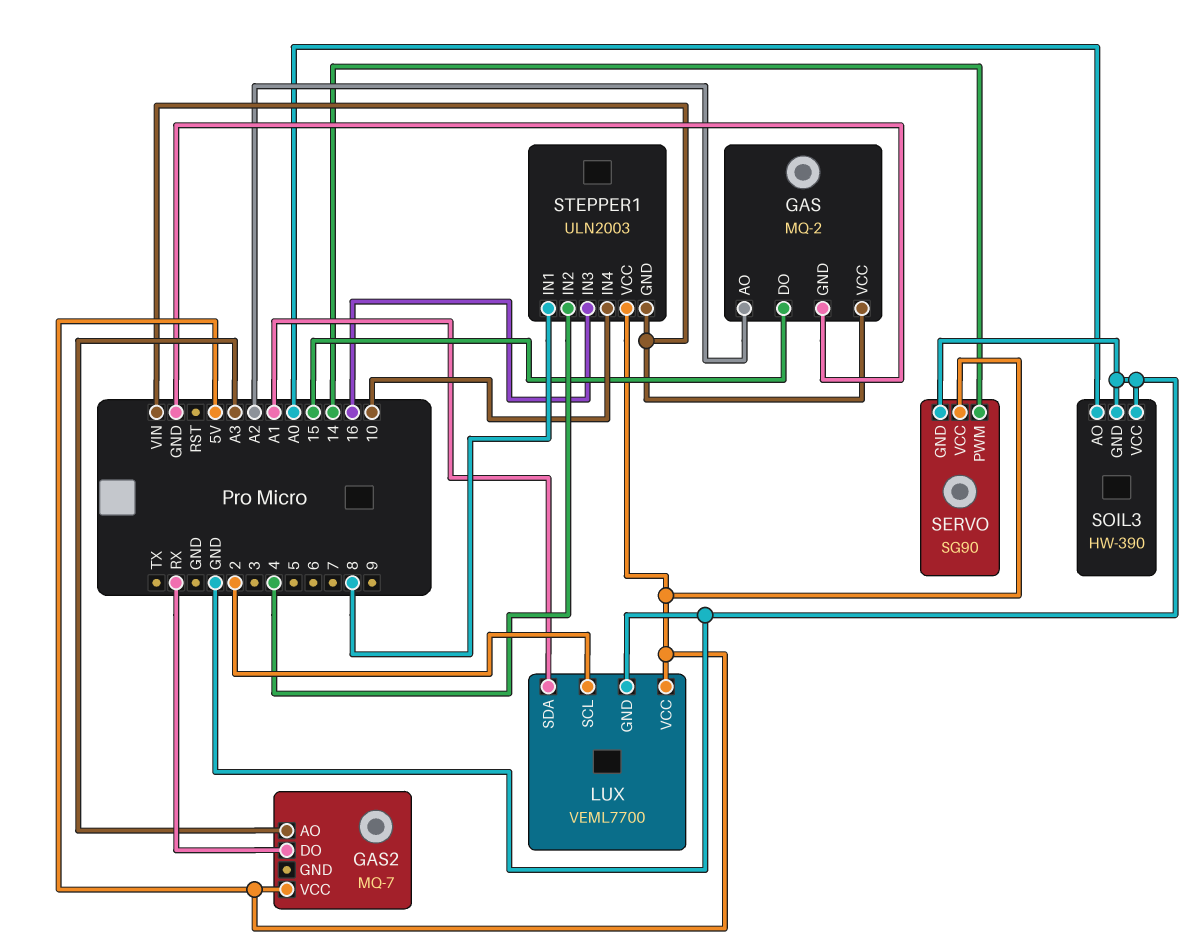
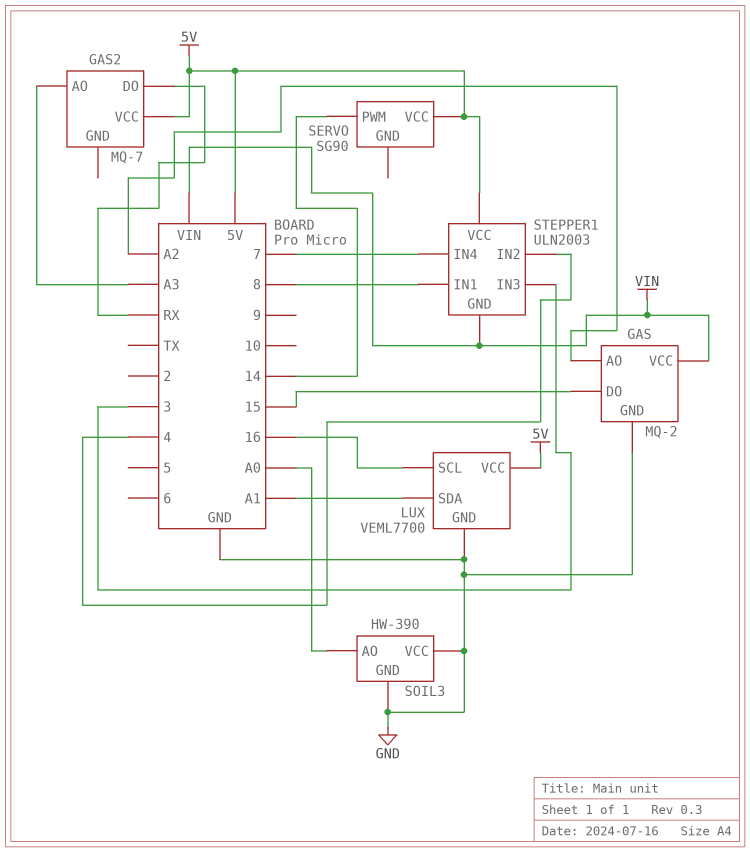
LUX pin SCL: 2 -> 16
SERVO pin GND: GND -> none
STEPPER1 pin IN3: 16 -> 3
STEPPER1 pin IN4: 10 -> 7

